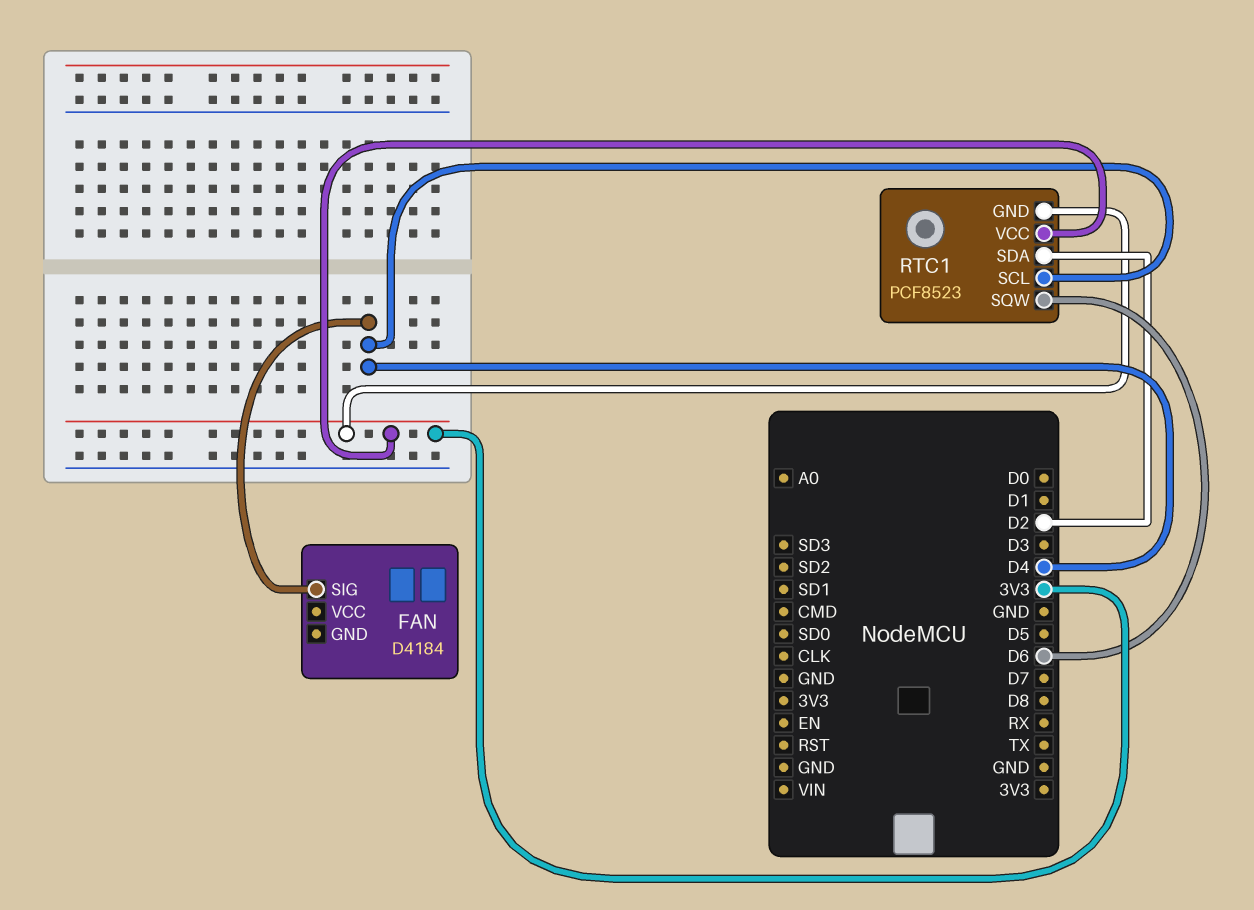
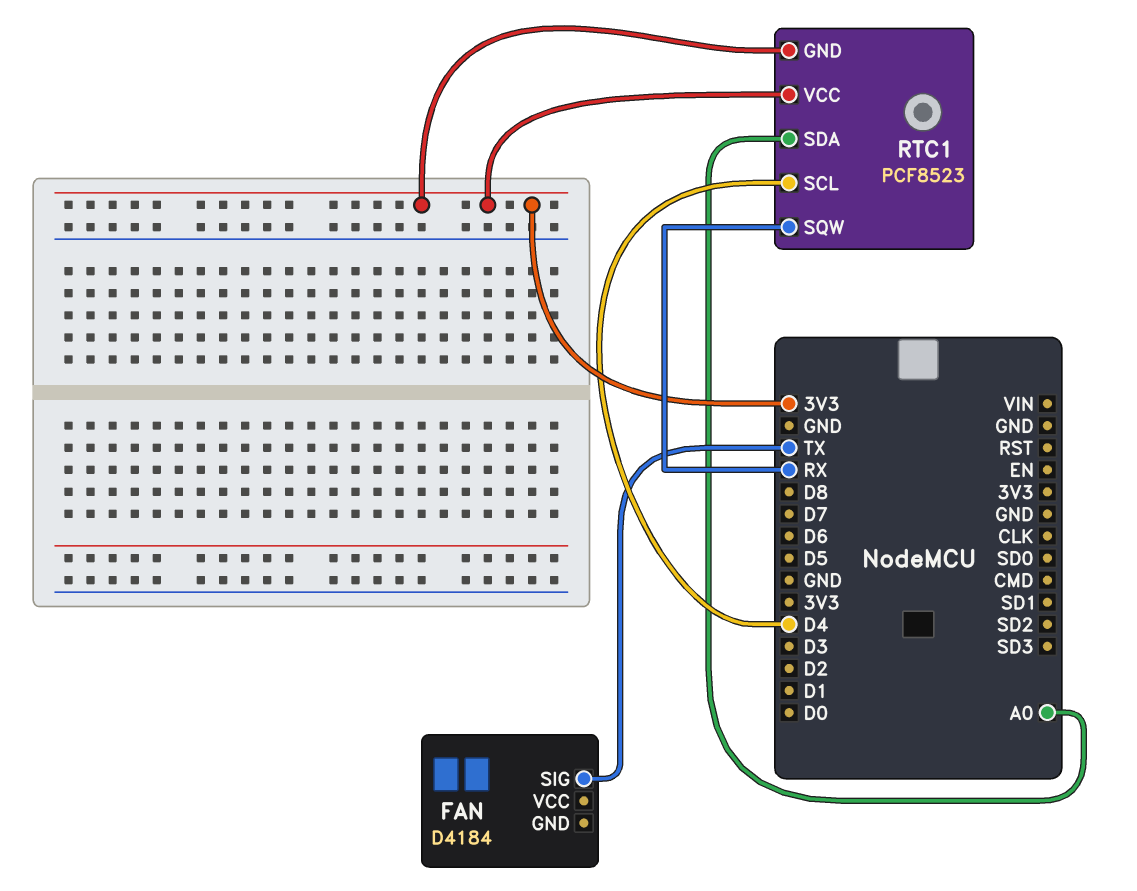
FAN pin SIG: D4 -> TX
RTC1 pin SDA: D2 -> A0
RTC1 pin SQW: D6 -> RX

